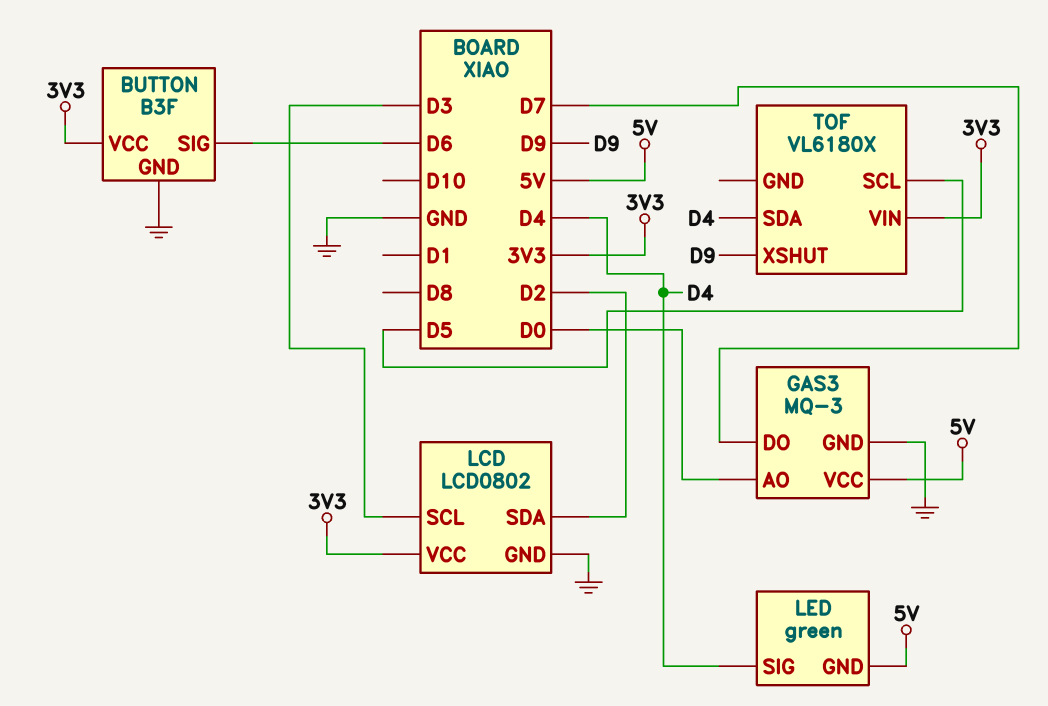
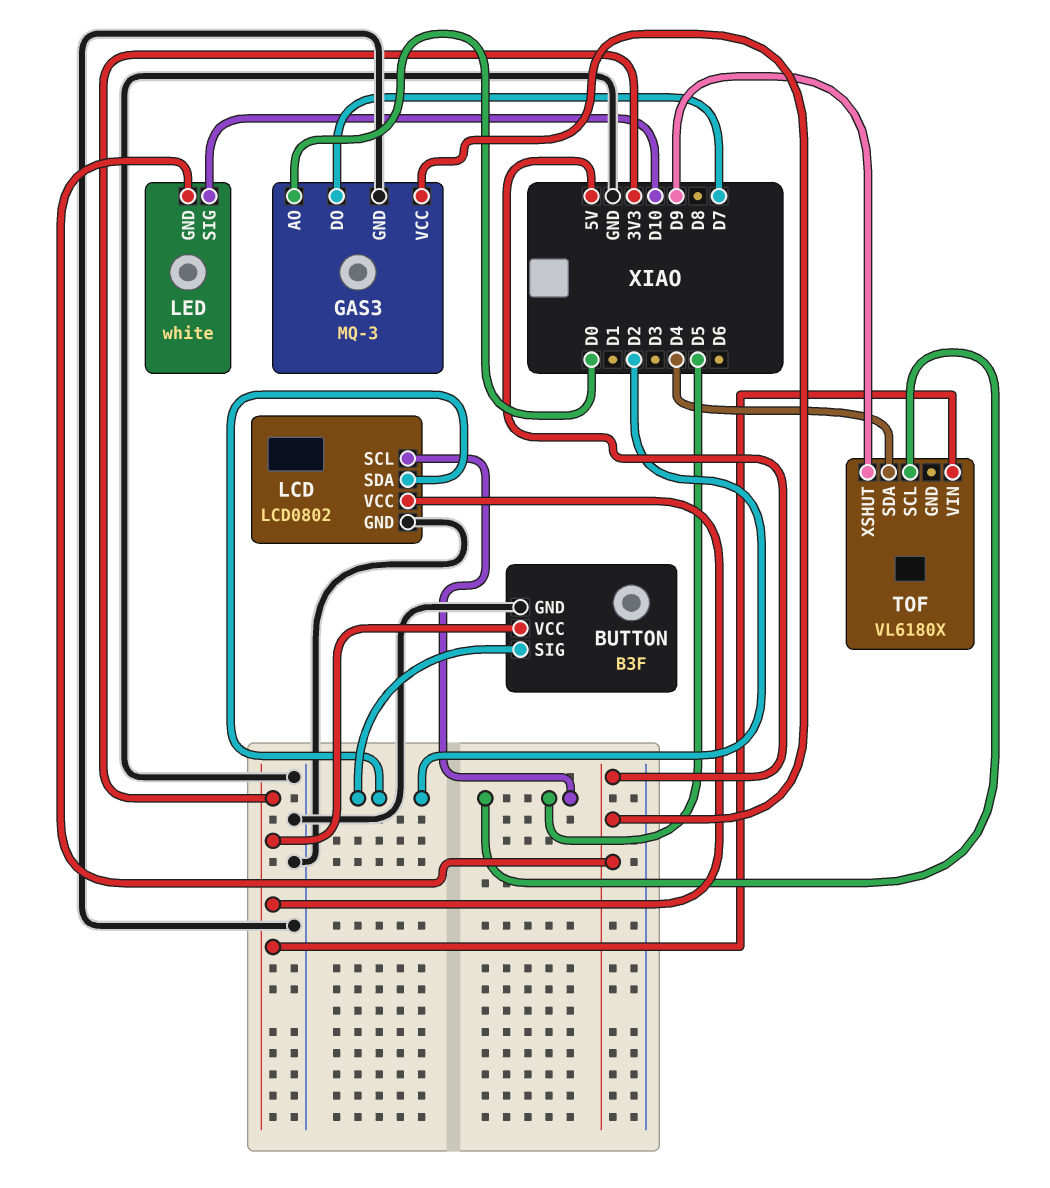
BUTTON pin SIG: D6 -> D2
LCD pin SCL: D3 -> D5
LED: green -> white
LED pin SIG: D4 -> D10

